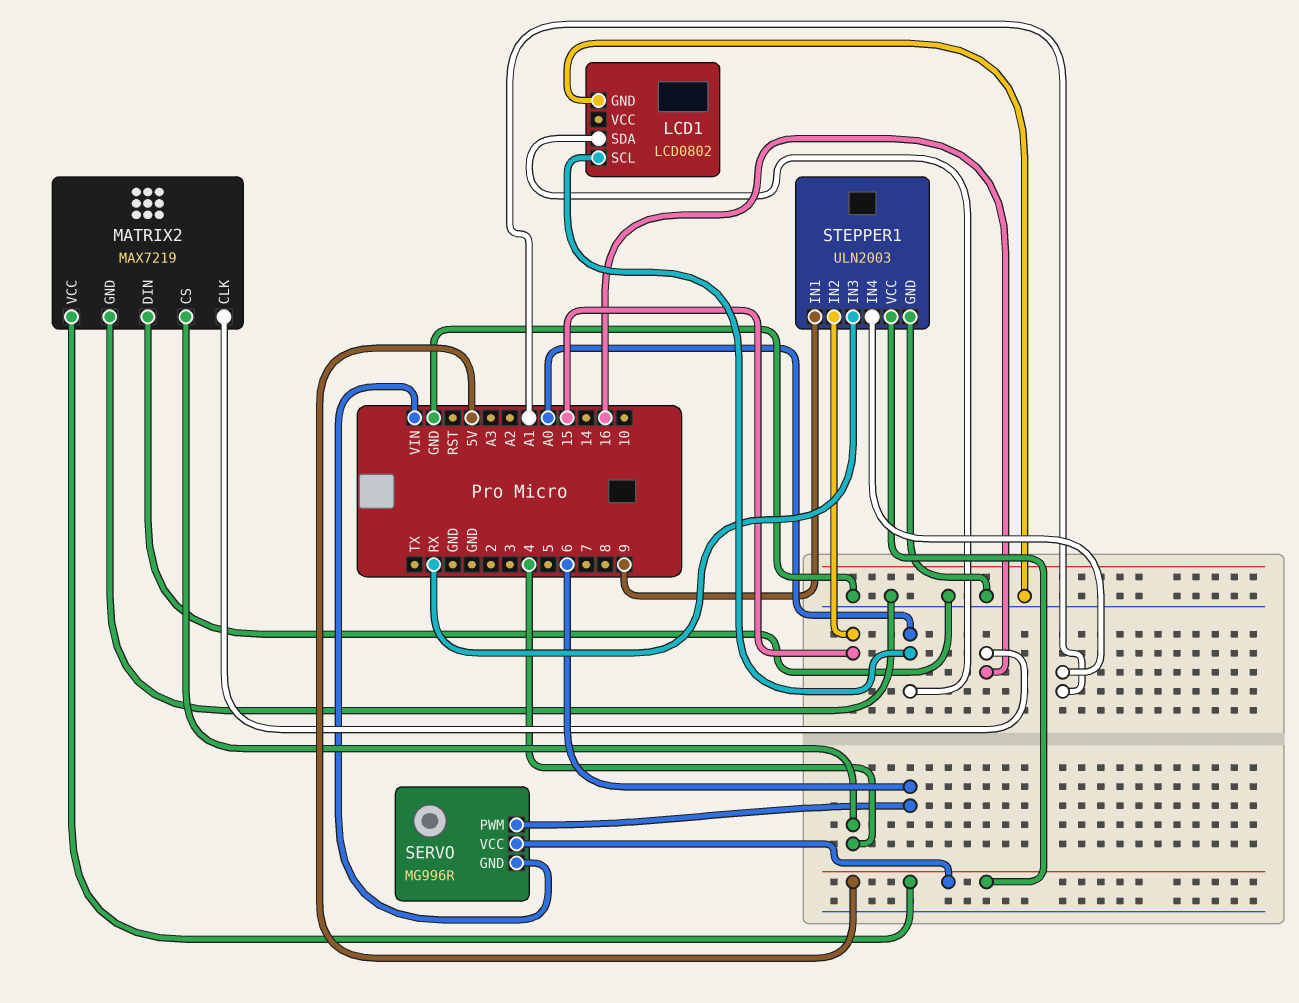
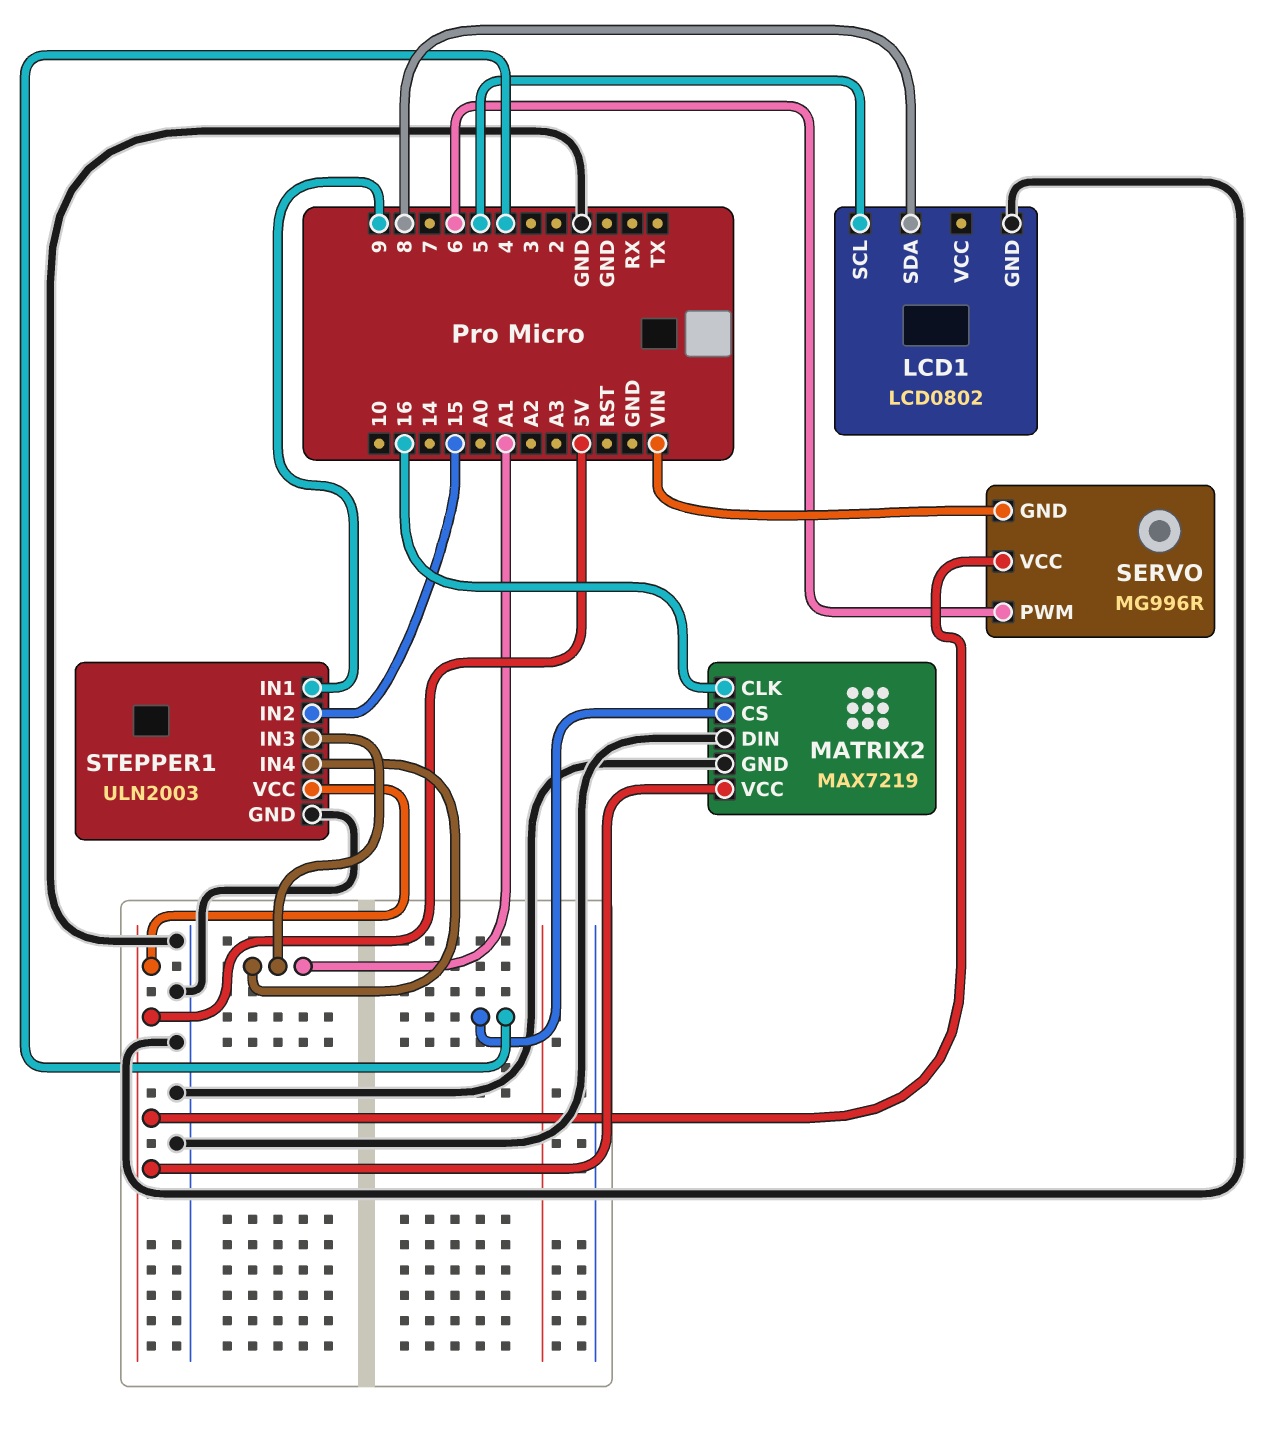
LCD1 pin SCL: A0 -> 5
LCD1 pin SDA: A0 -> 8
STEPPER1 pin IN3: RX -> A1

